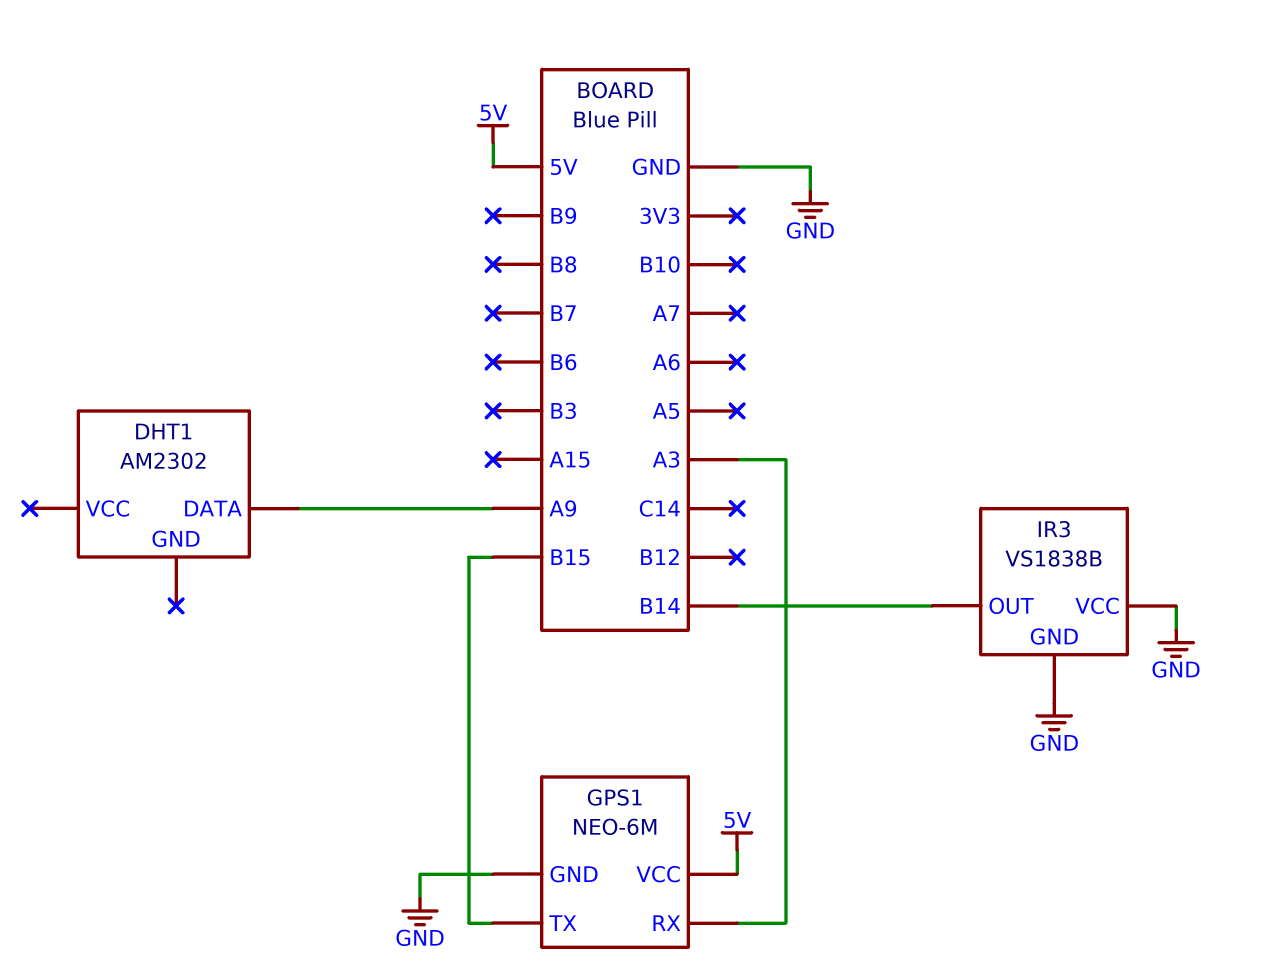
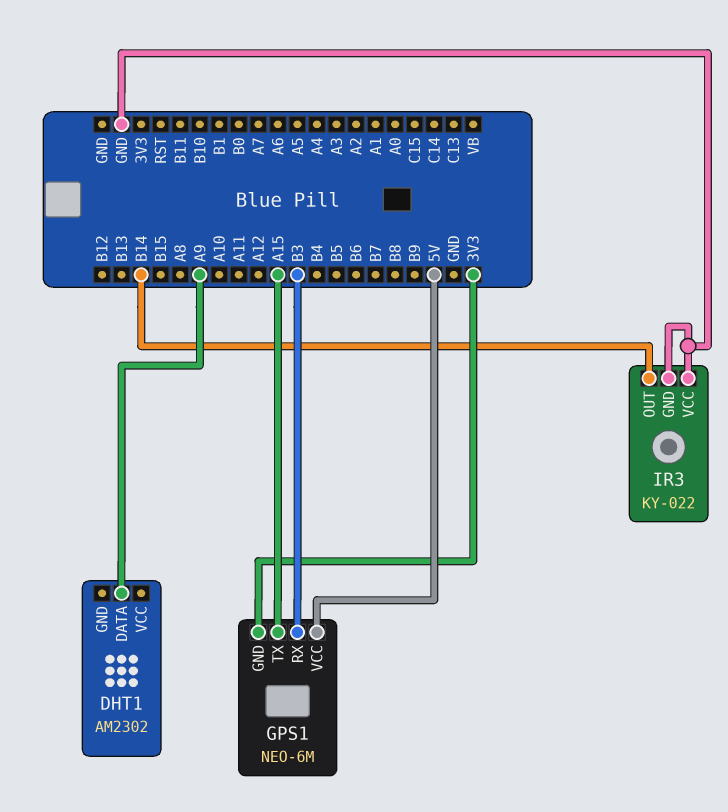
GPS1 pin GND: GND -> 3V3
GPS1 pin RX: A3 -> B3
GPS1 pin TX: B15 -> A15
IR3: VS1838B -> KY-022

